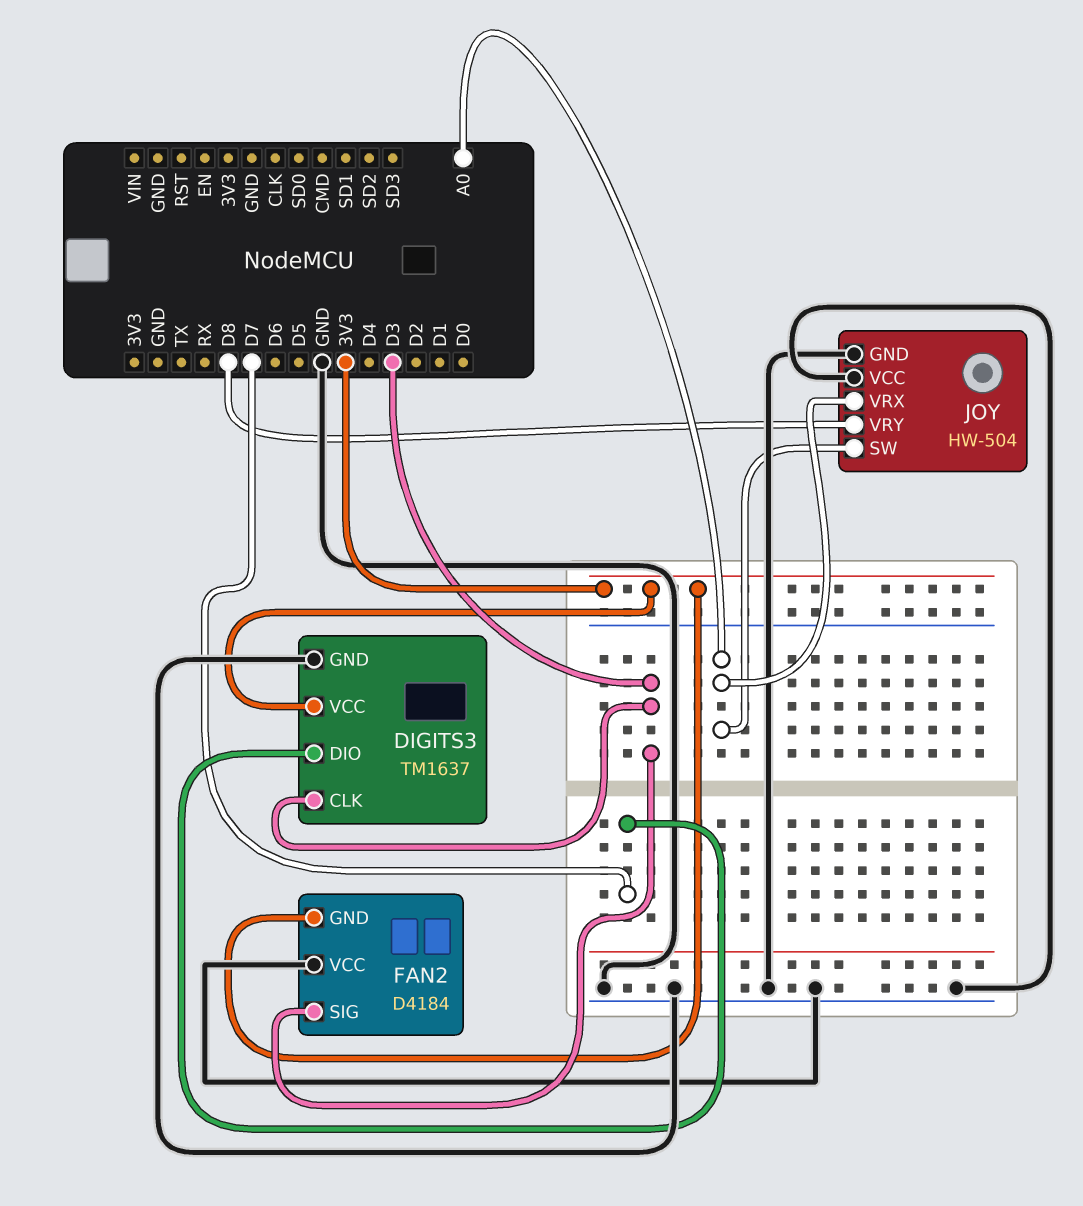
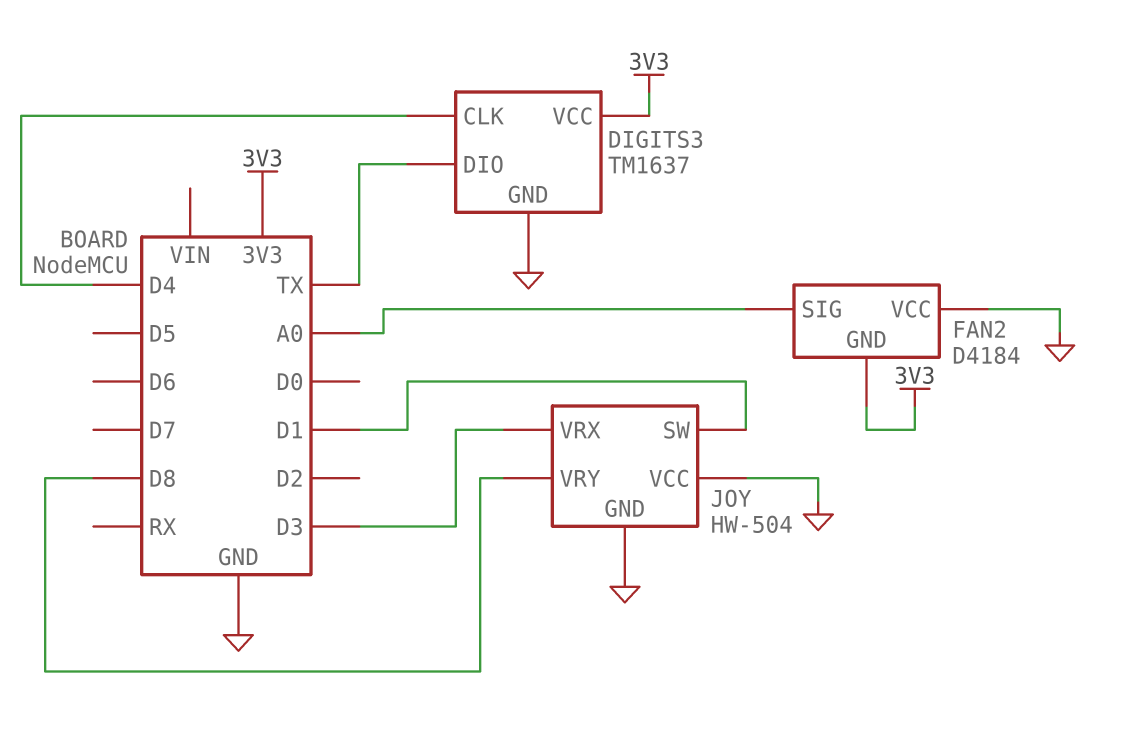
DIGITS3 pin CLK: D3 -> D4
DIGITS3 pin DIO: D7 -> TX
FAN2 pin SIG: D3 -> A0
JOY pin SW: A0 -> D1
JOY pin VRX: A0 -> D3

